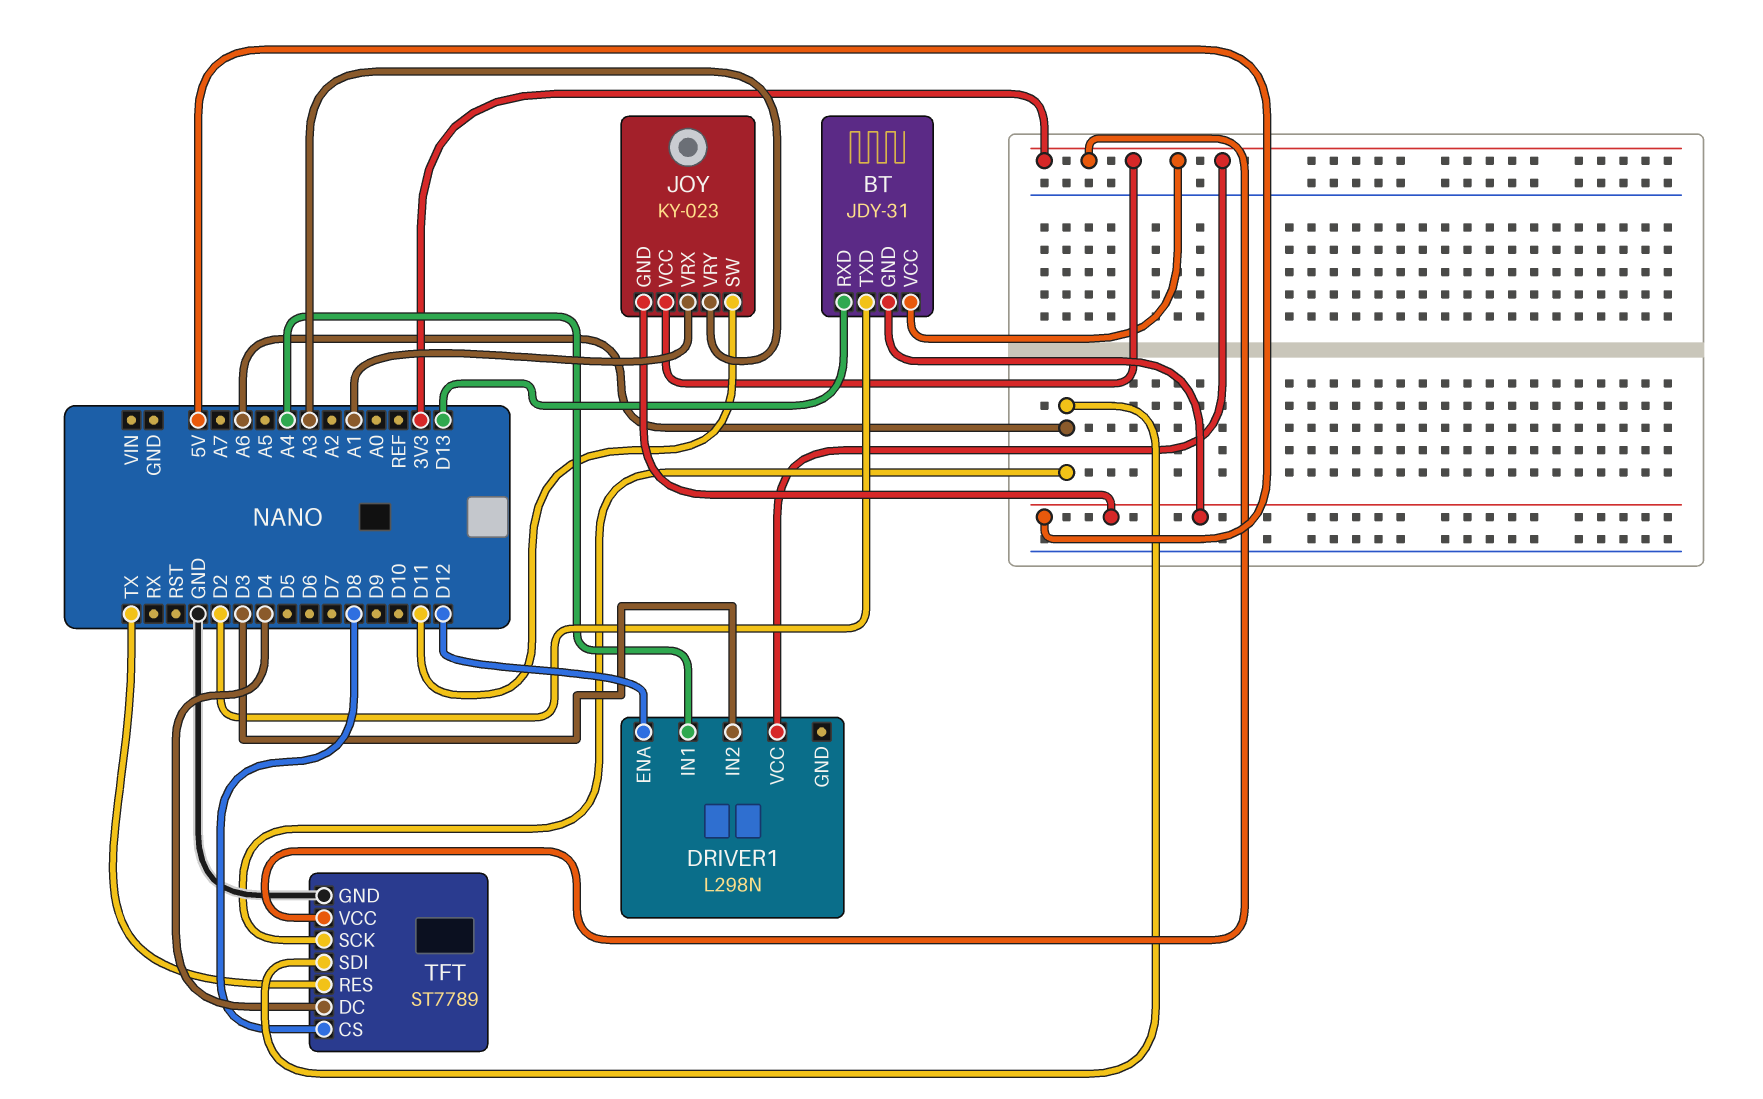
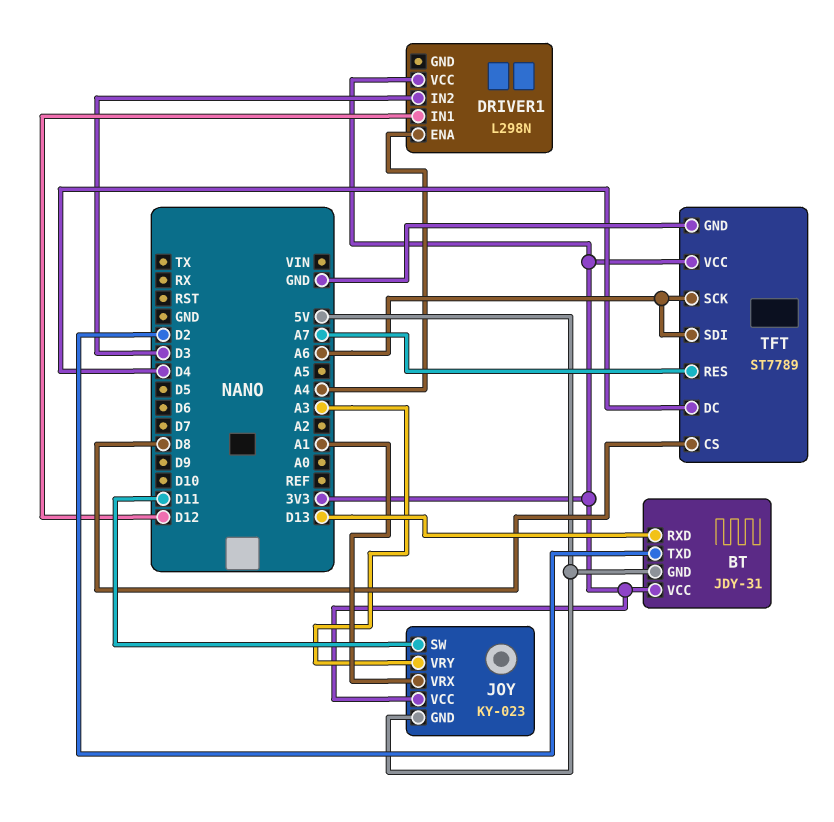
DRIVER1 pin ENA: D12 -> A4
DRIVER1 pin IN1: A4 -> D12
TFT pin RES: TX -> A7

